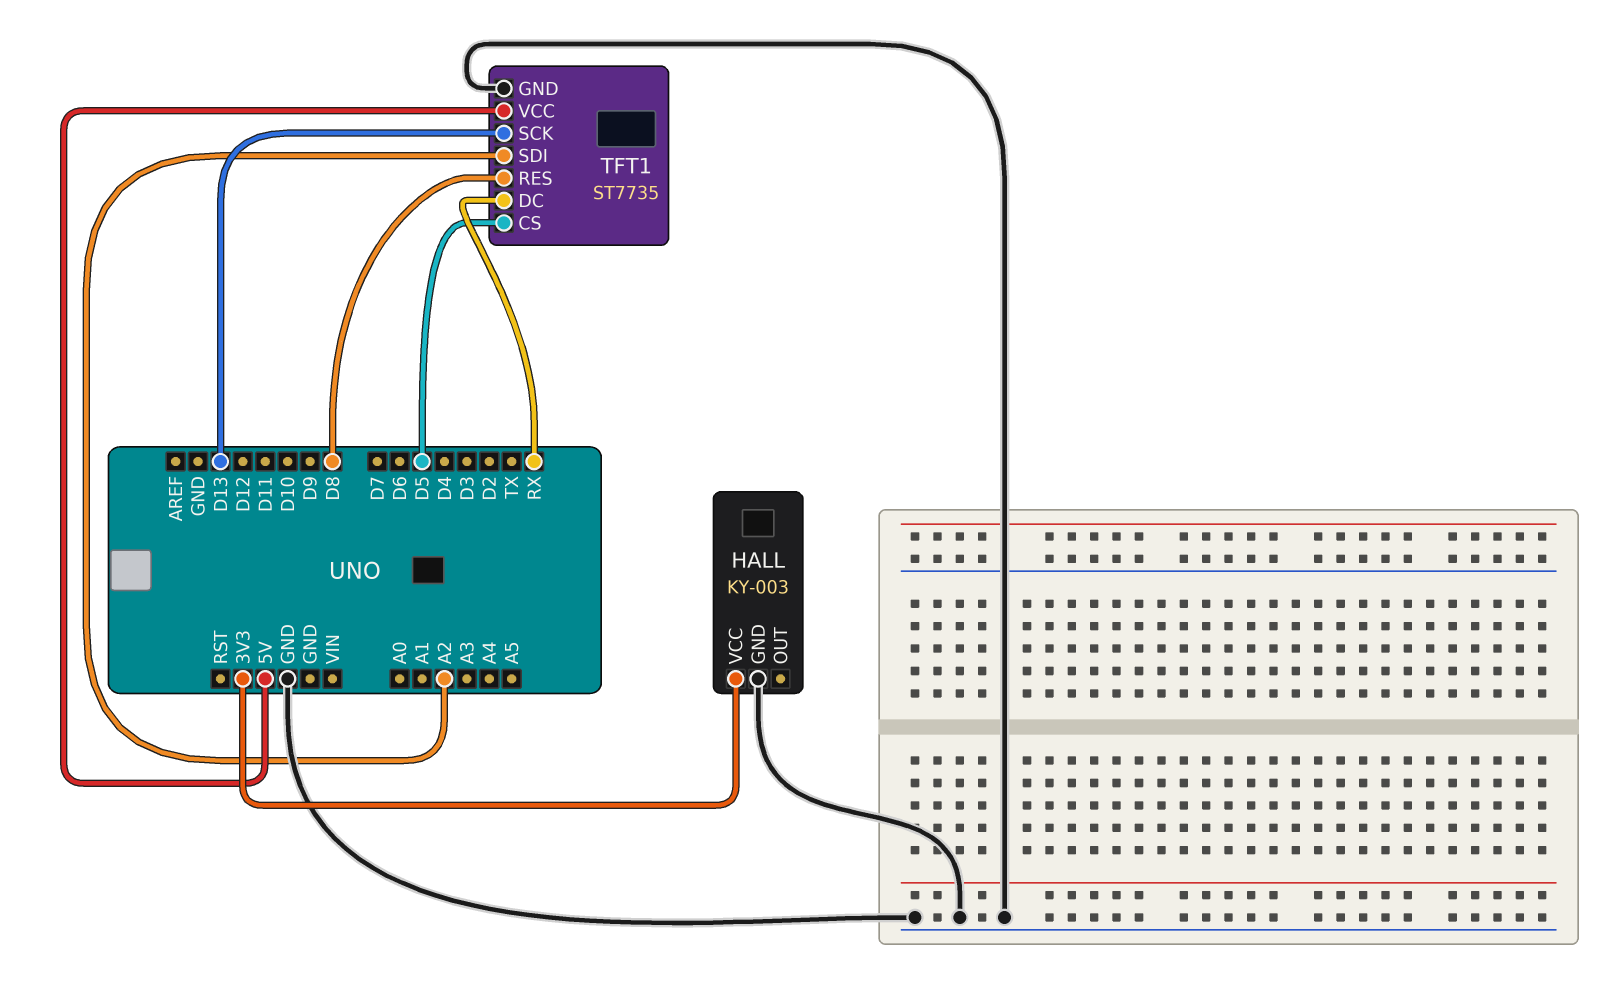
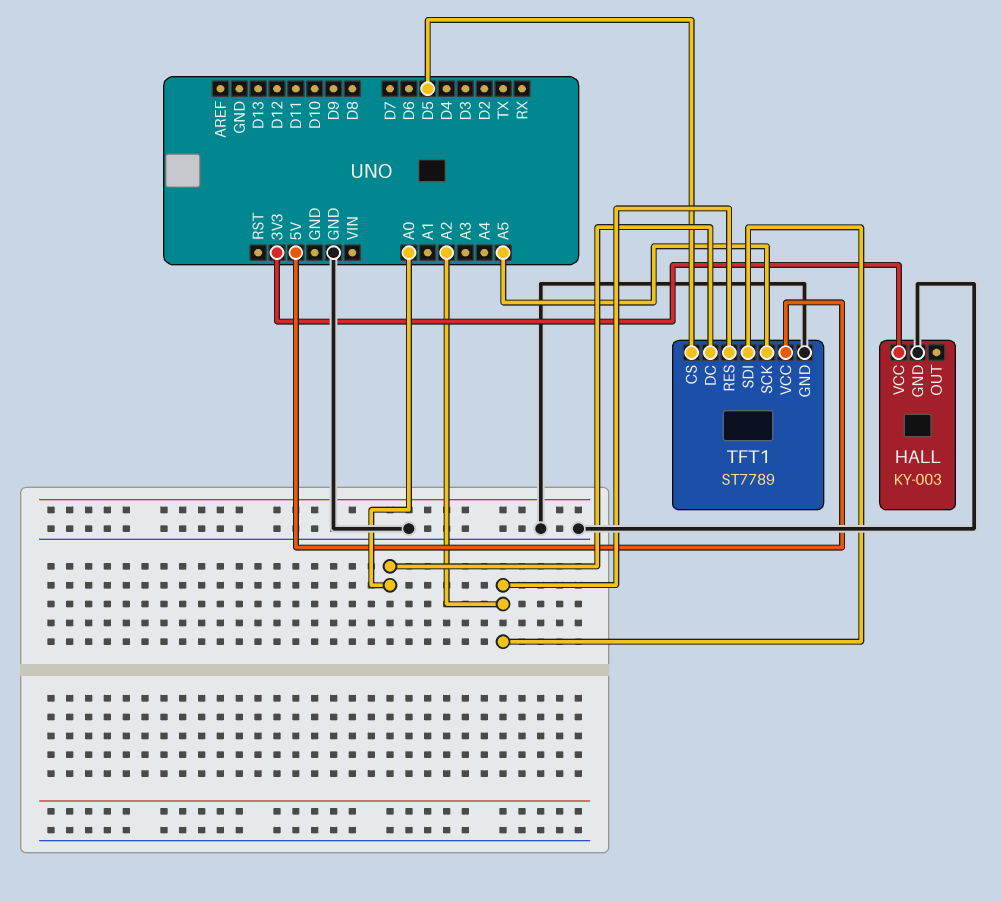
TFT1: ST7735 -> ST7789
TFT1 pin DC: RX -> A0
TFT1 pin RES: D8 -> A2
TFT1 pin SCK: D13 -> A5

